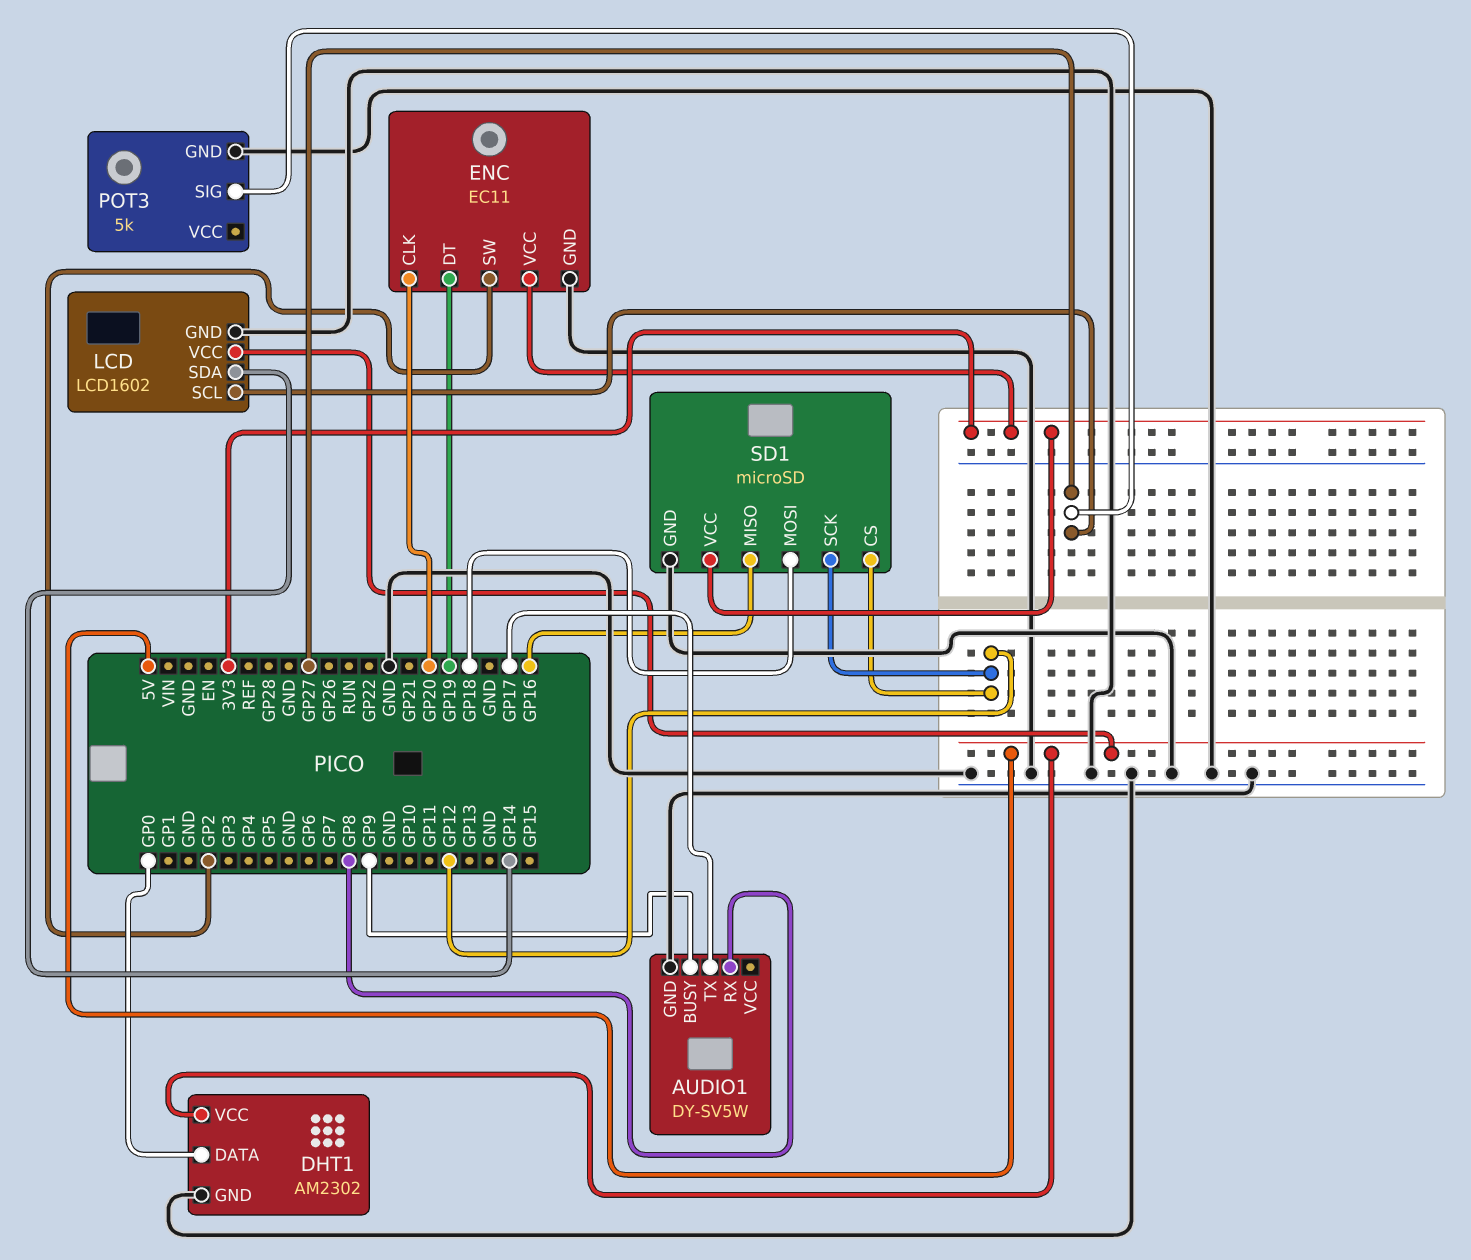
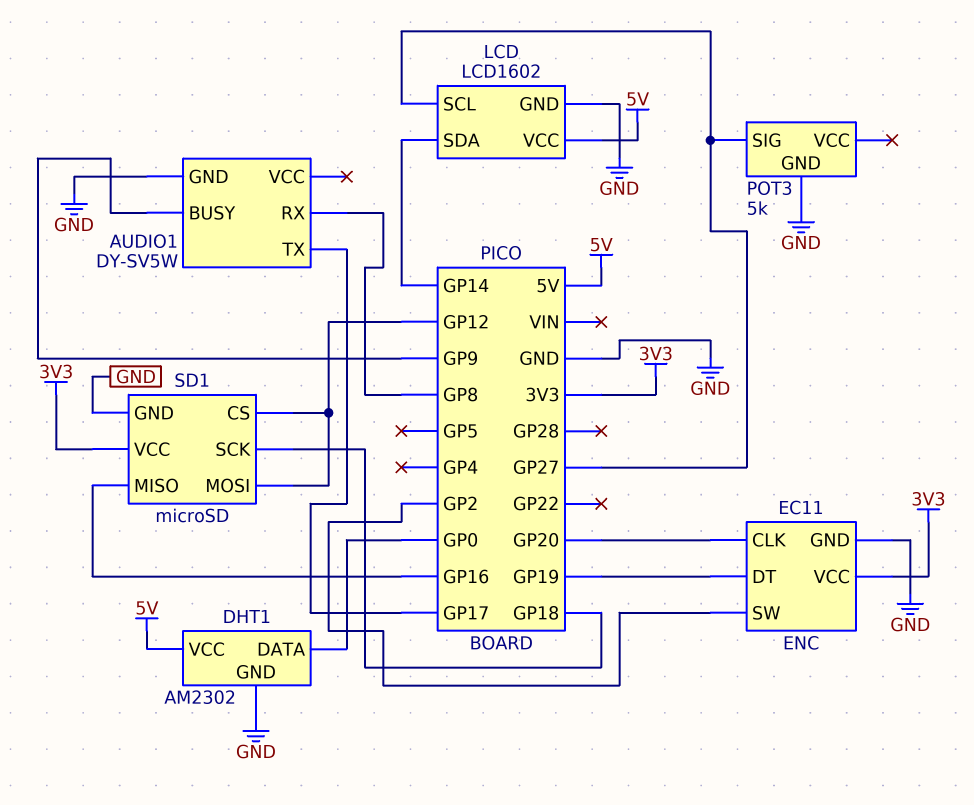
SD1 pin MOSI: GP18 -> GP12
SD1 pin SCK: GP12 -> GP18

